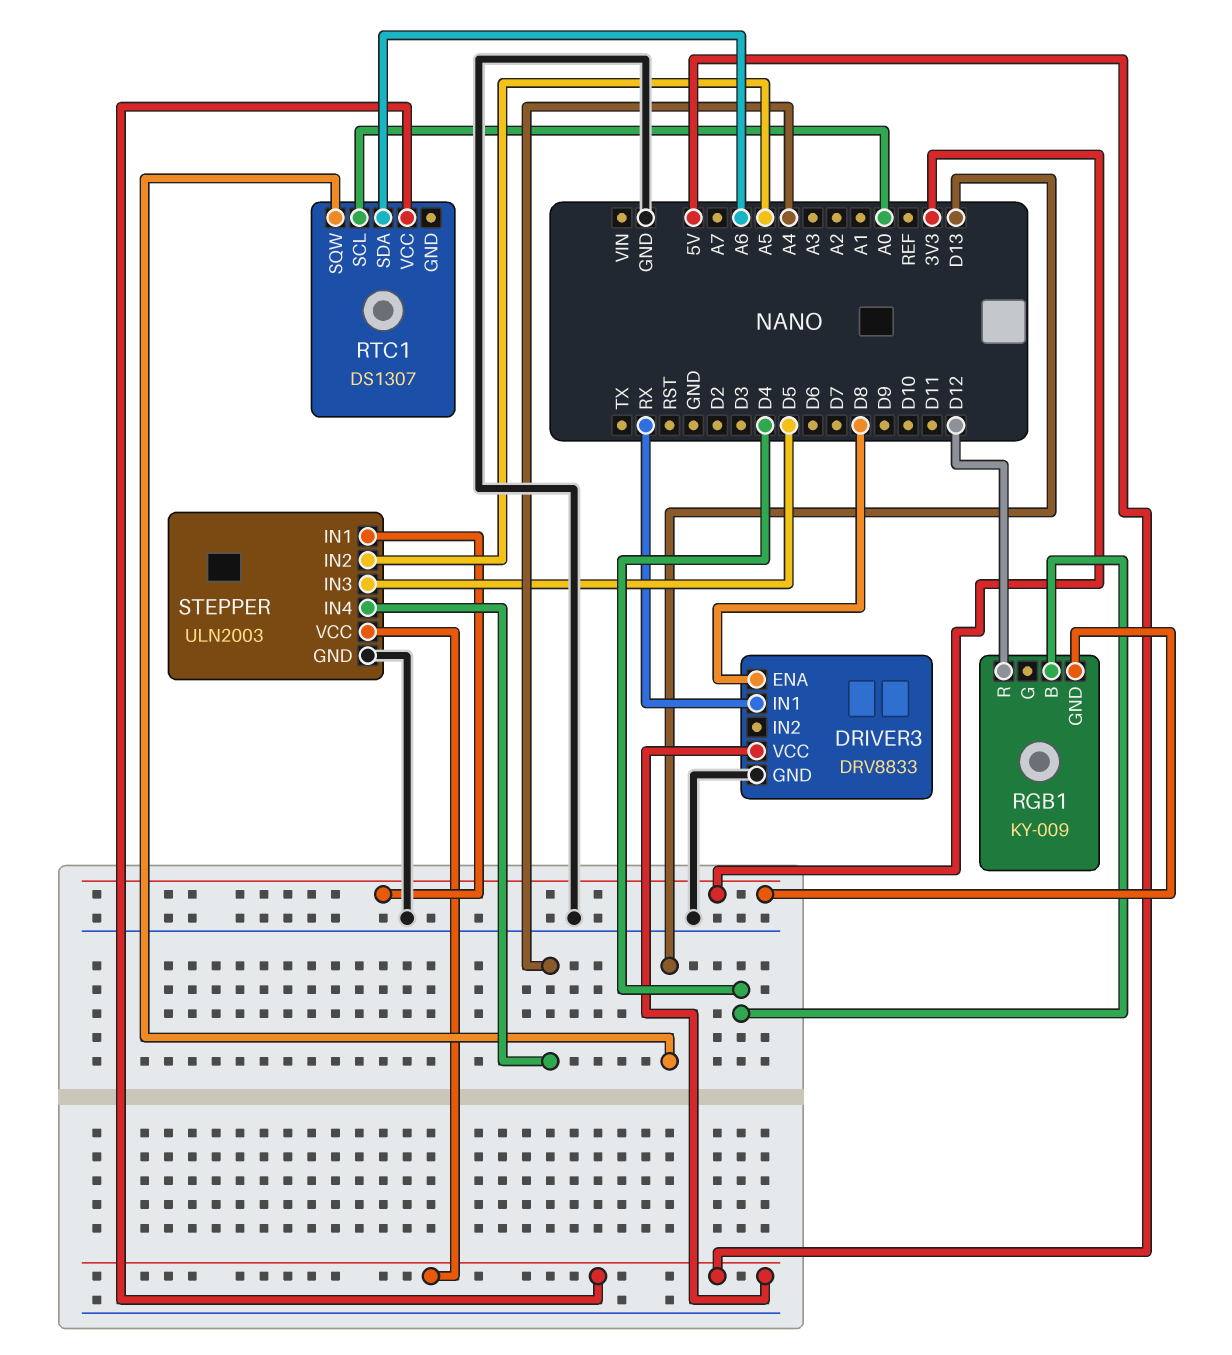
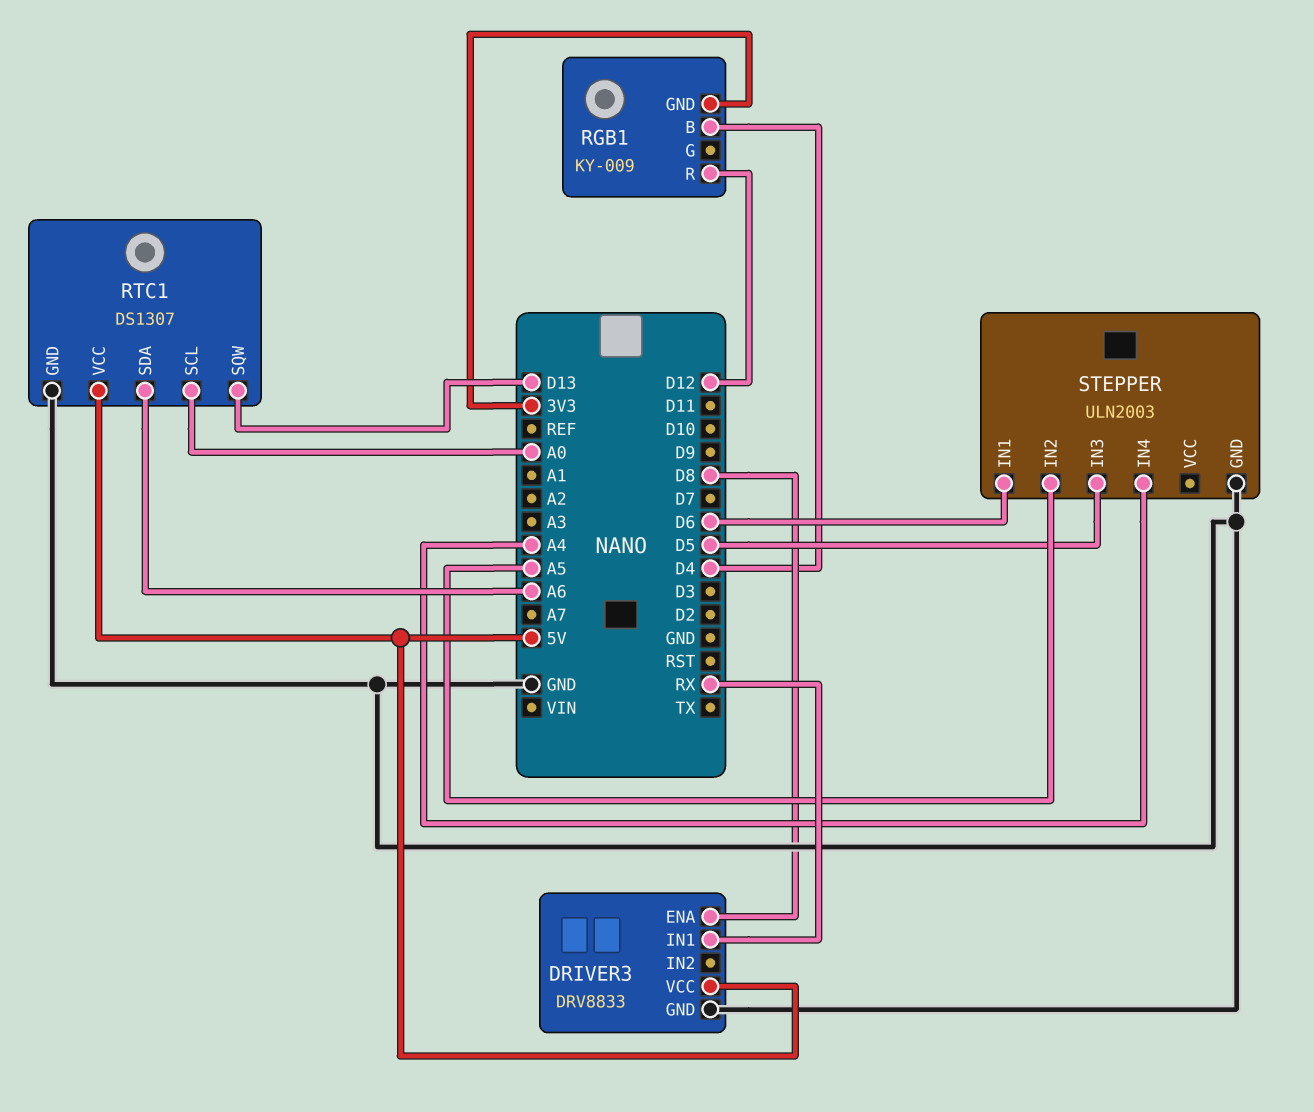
RTC1 pin GND: none -> GND
STEPPER pin IN1: 3V3 -> D6
STEPPER pin VCC: 5V -> none

